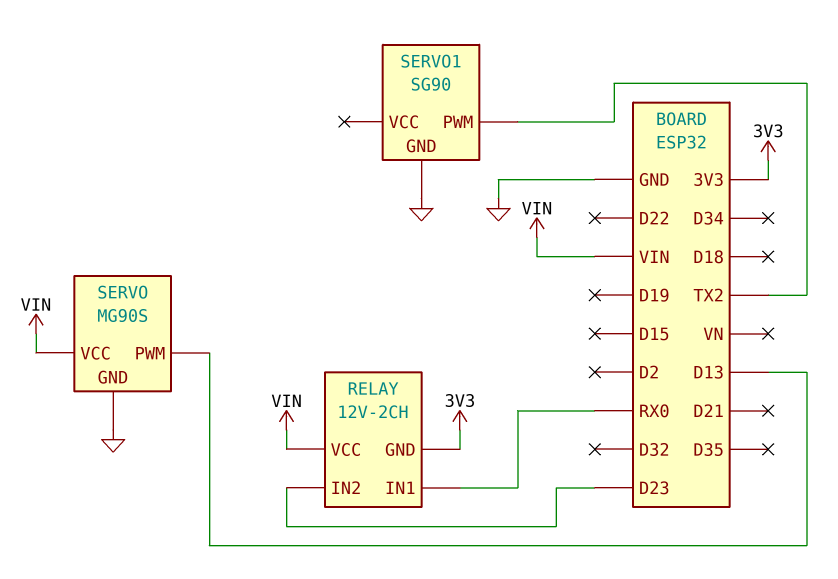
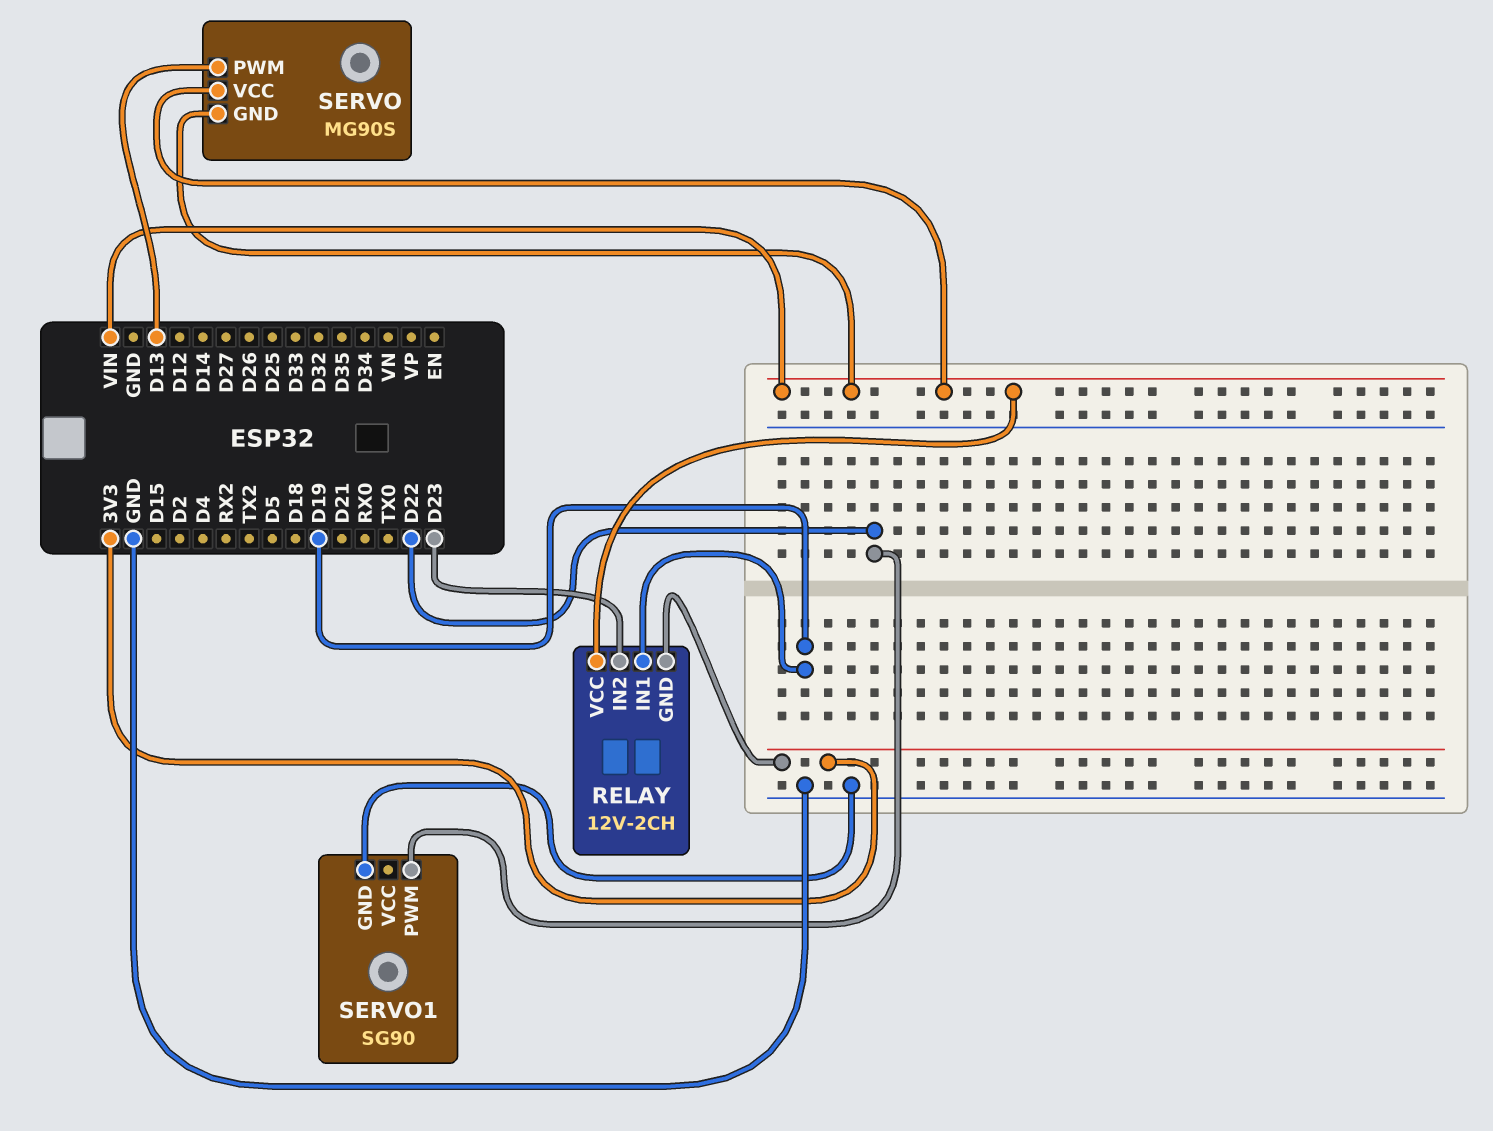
RELAY pin IN1: RX0 -> D19
SERVO pin GND: GND -> VIN
SERVO1 pin PWM: TX2 -> D22

